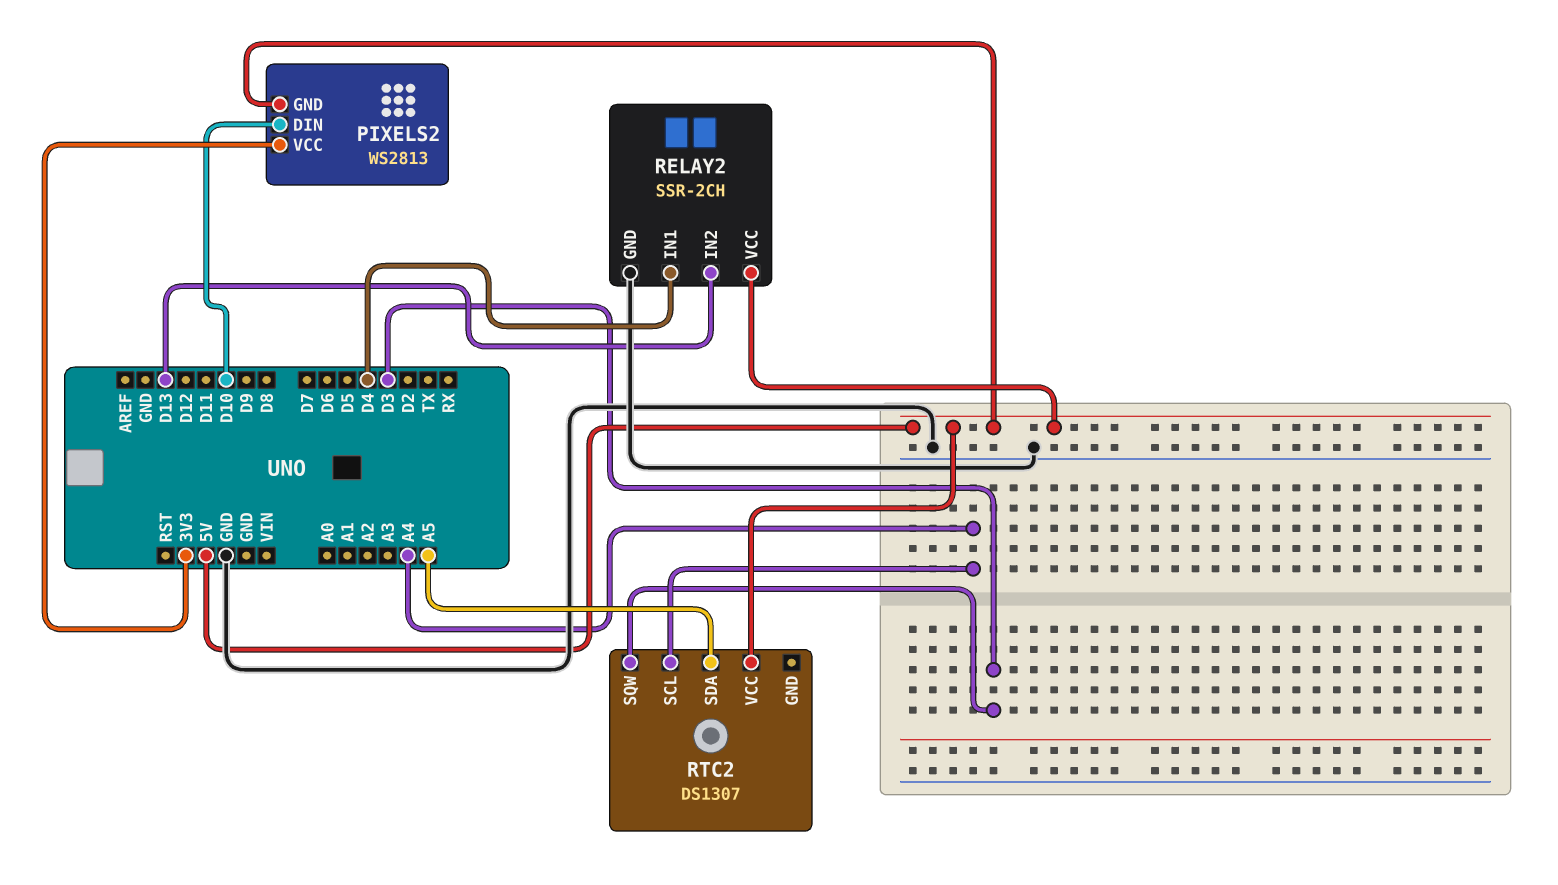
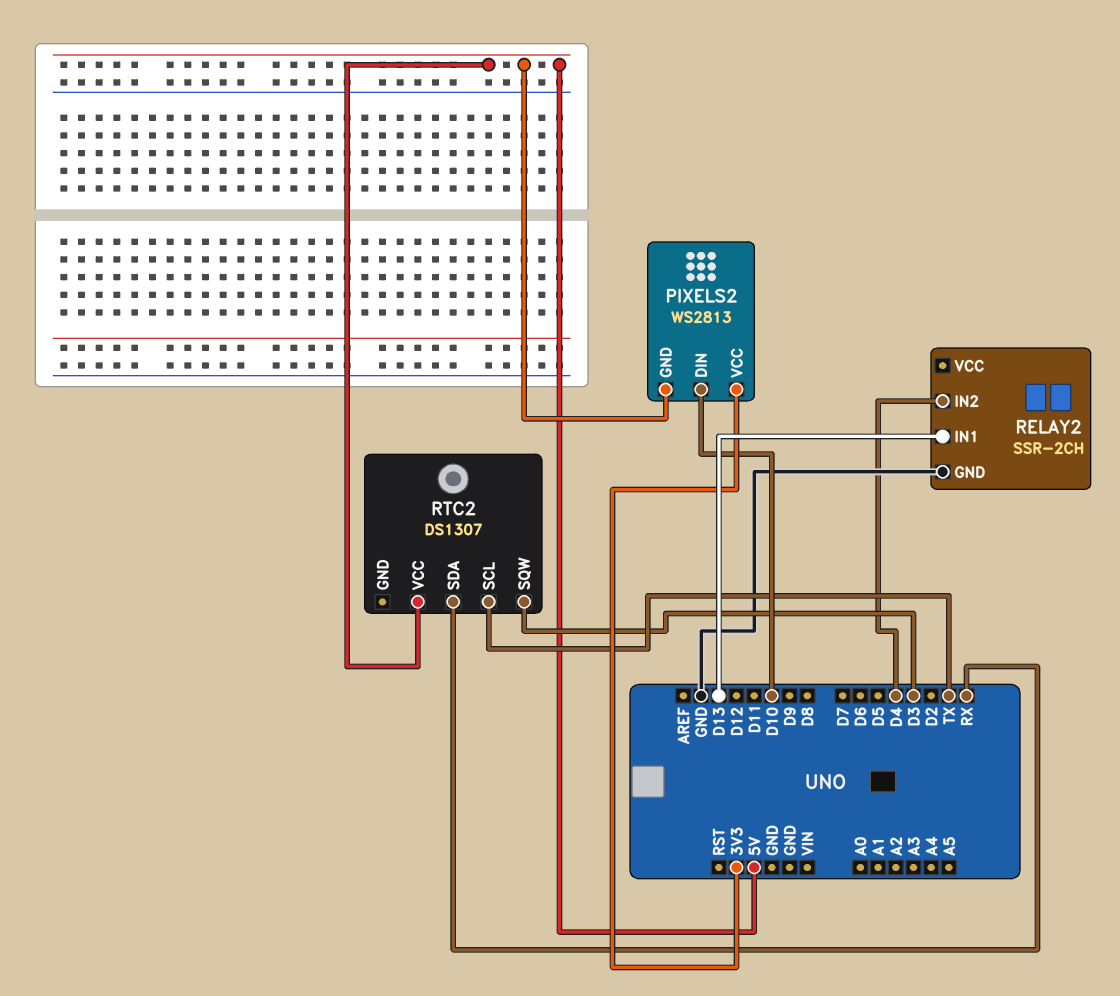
RELAY2 pin IN1: D4 -> D13
RELAY2 pin IN2: D13 -> D4
RELAY2 pin VCC: 5V -> none
RTC2 pin SCL: A4 -> TX
RTC2 pin SDA: A5 -> RX

